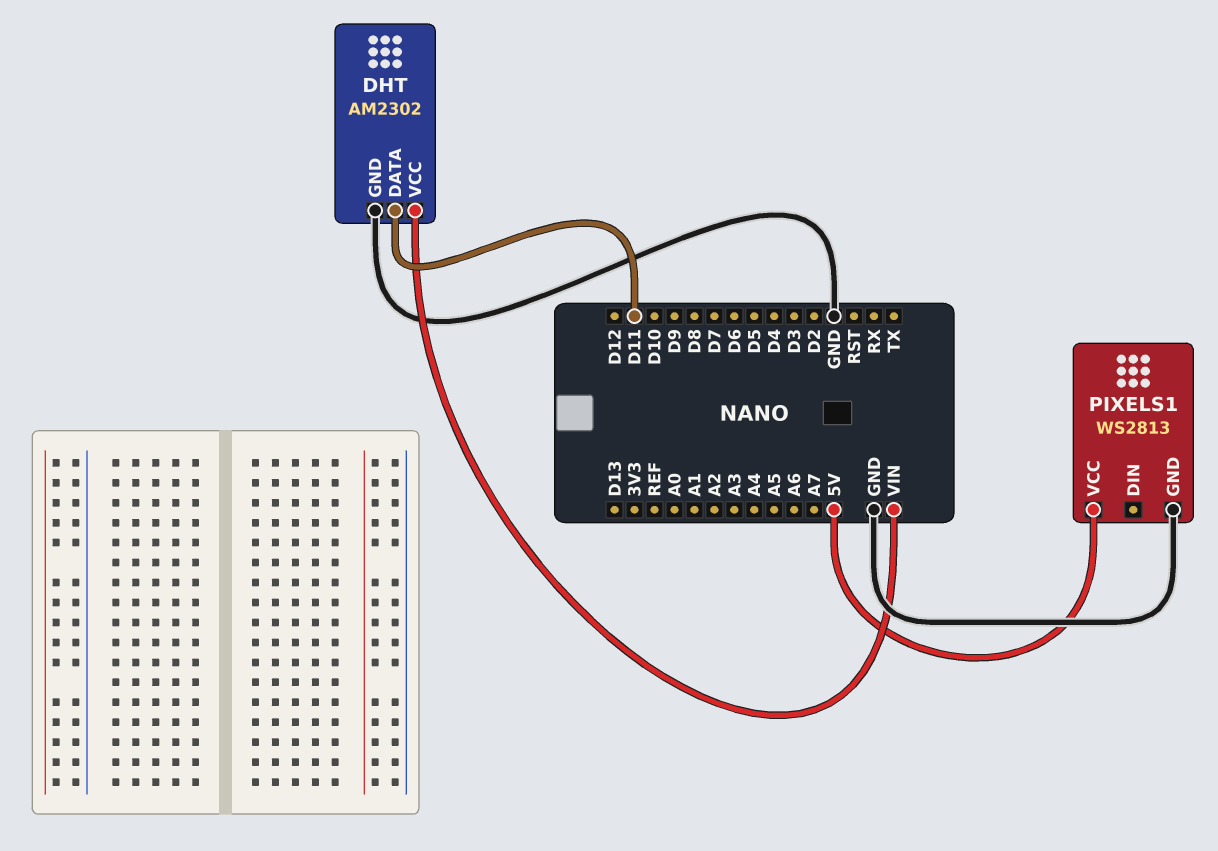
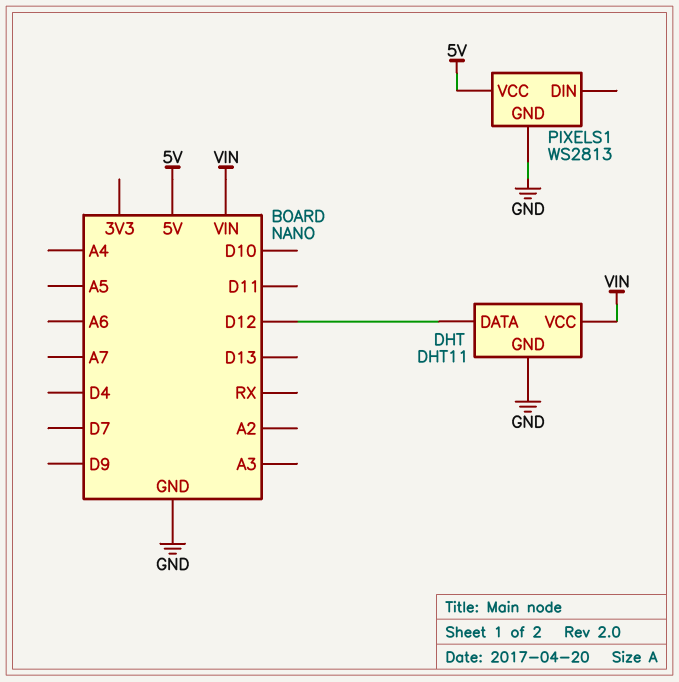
DHT: AM2302 -> DHT11
DHT pin DATA: D11 -> D12

